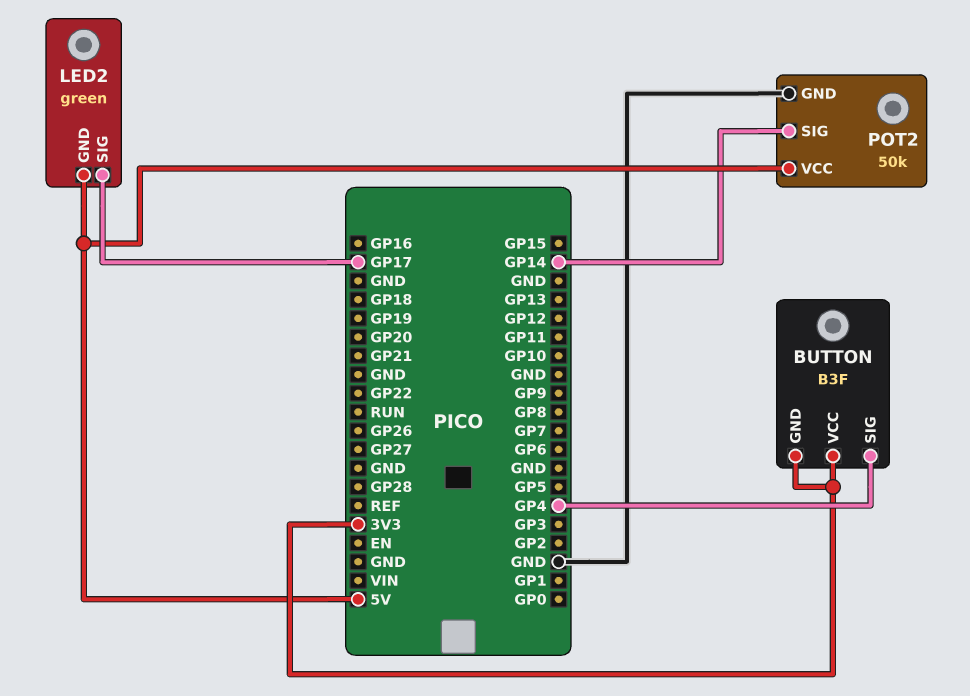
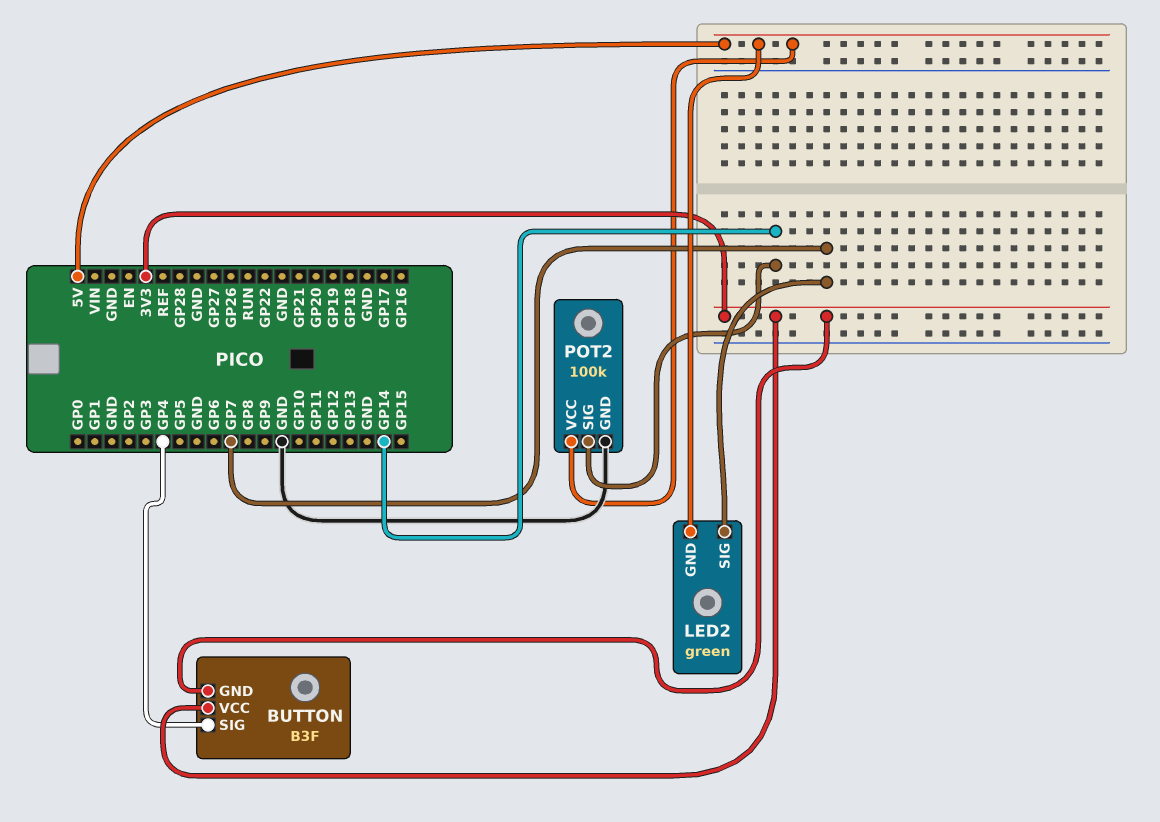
LED2 pin SIG: GP17 -> GP7
POT2: 50k -> 100k

